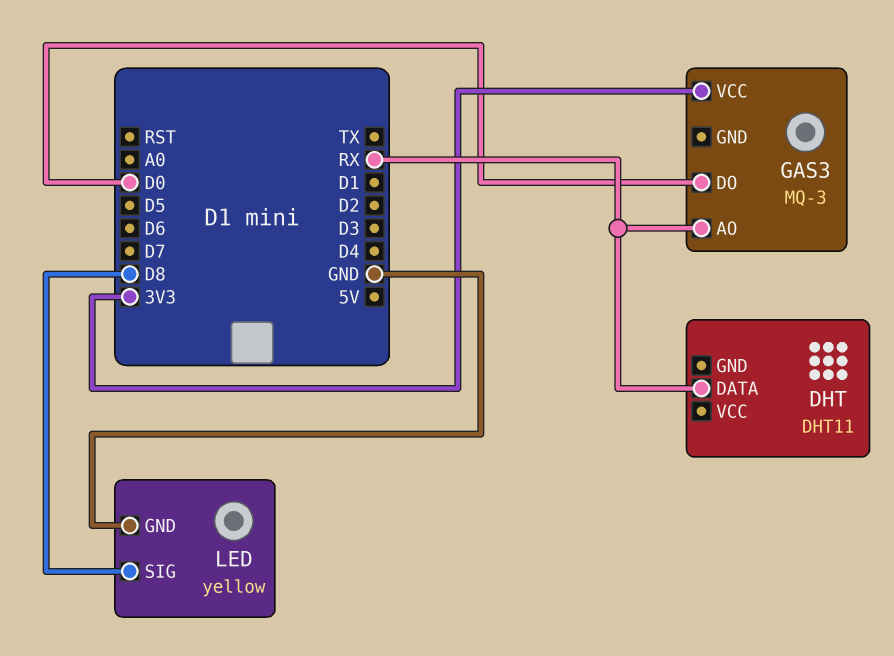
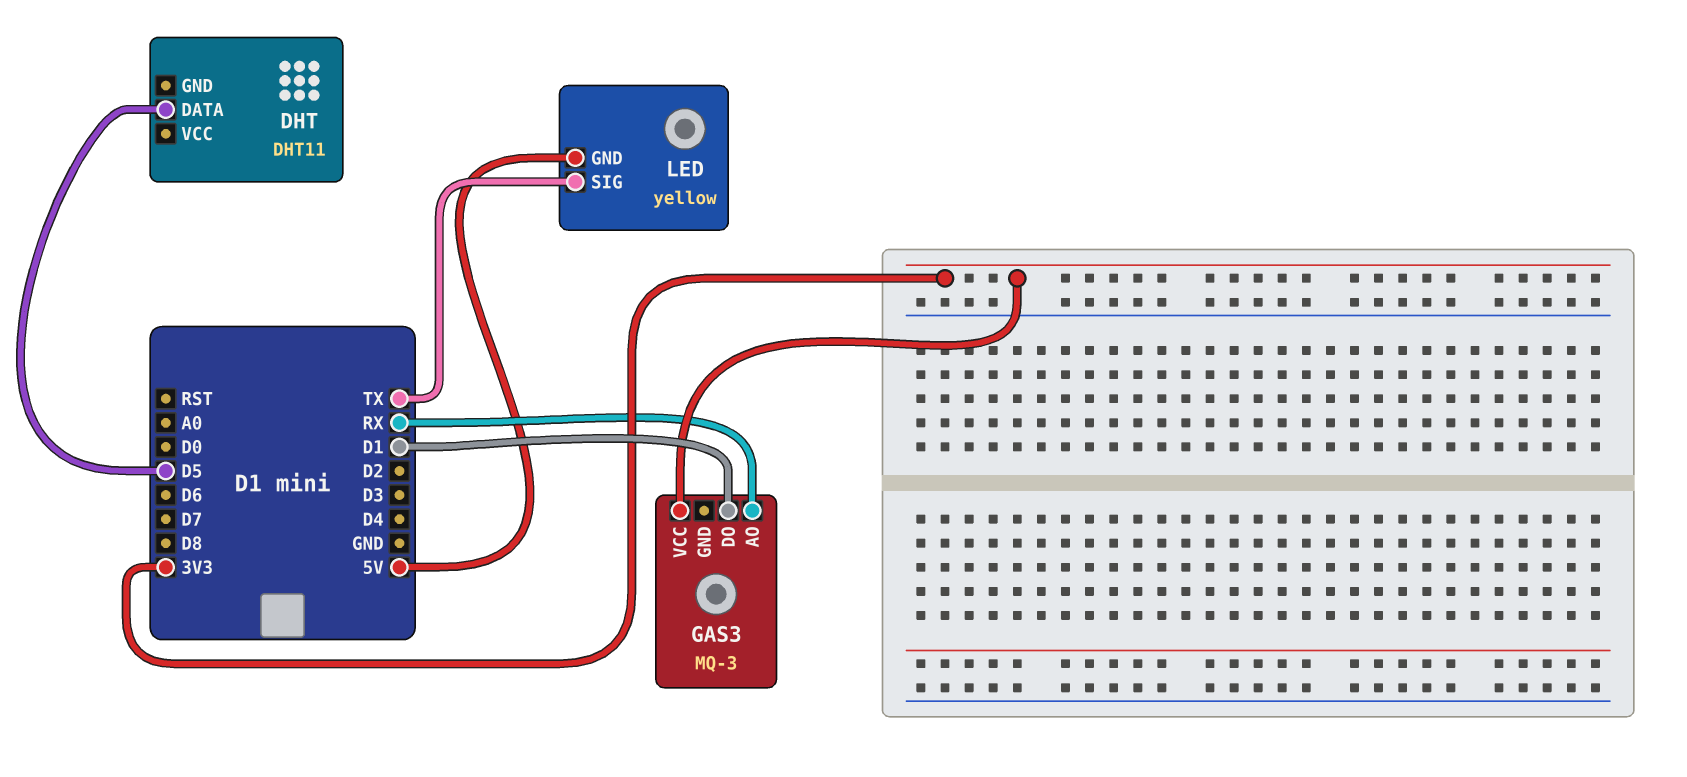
DHT pin DATA: RX -> D5
GAS3 pin DO: D0 -> D1
LED pin GND: GND -> 5V
LED pin SIG: D8 -> TX

